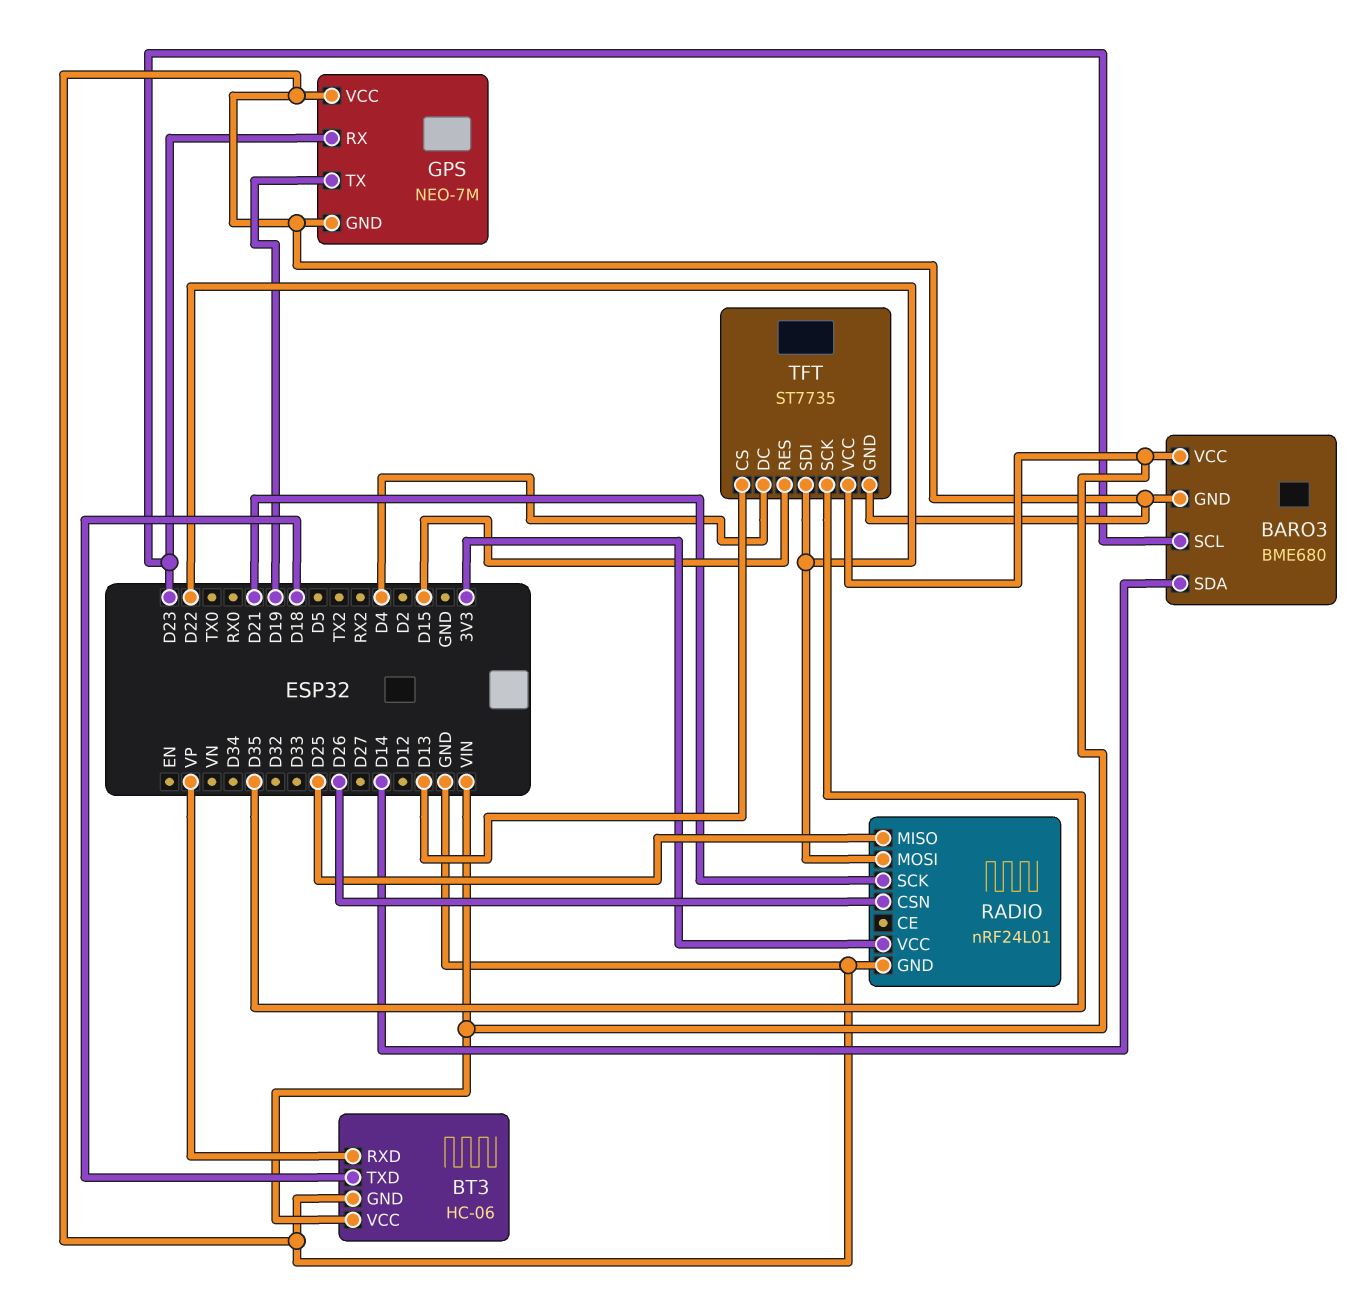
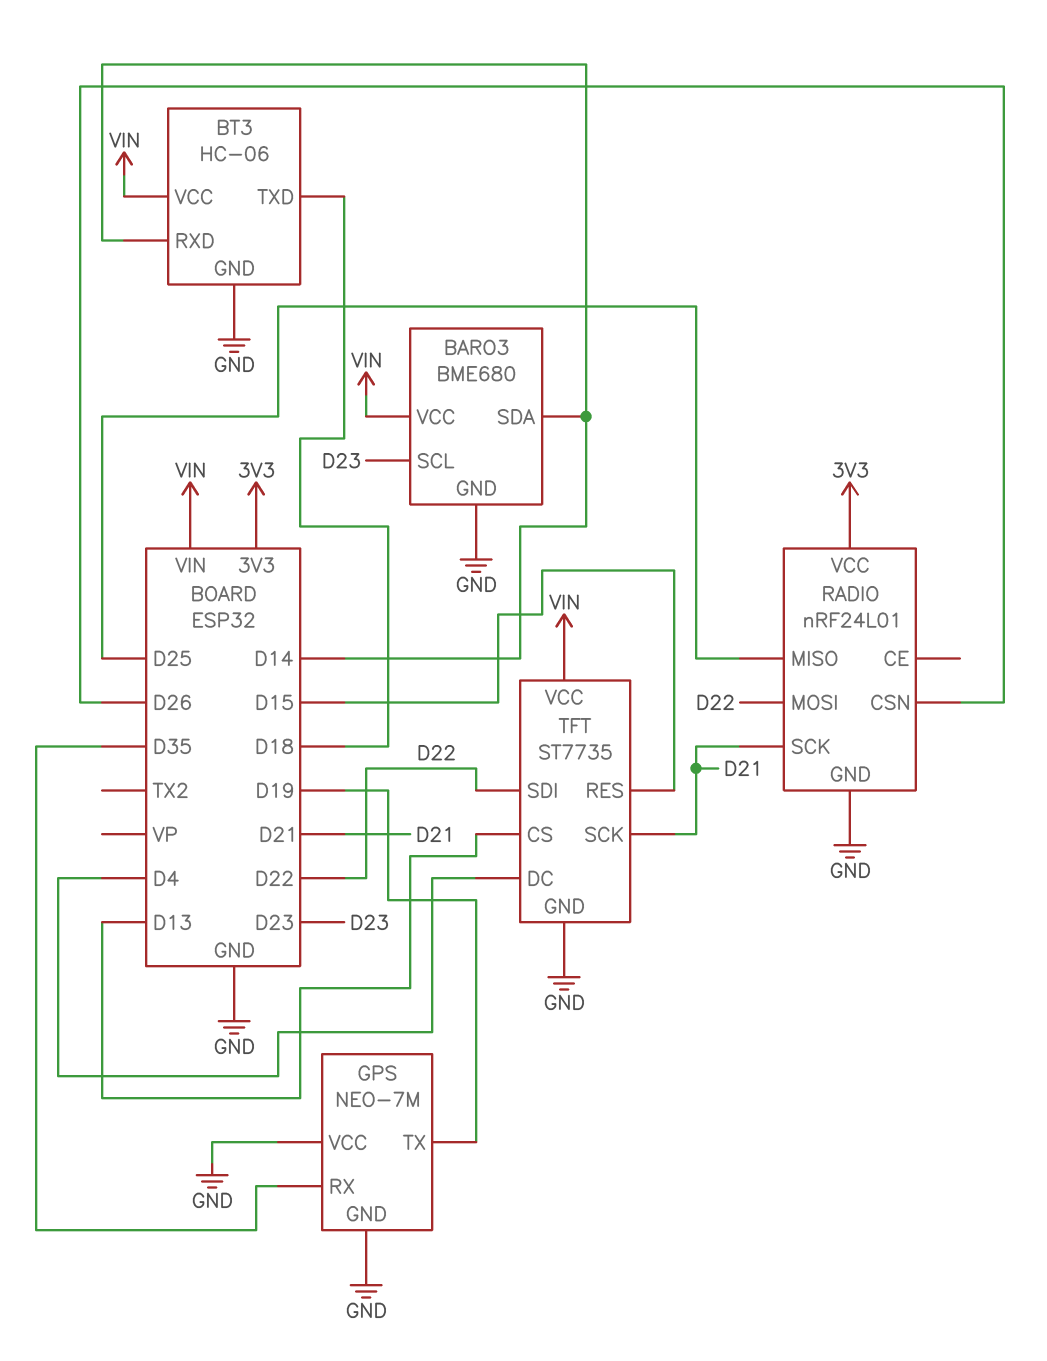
BT3 pin RXD: VP -> D14
GPS pin RX: D23 -> D35
TFT pin SCK: D35 -> D21

